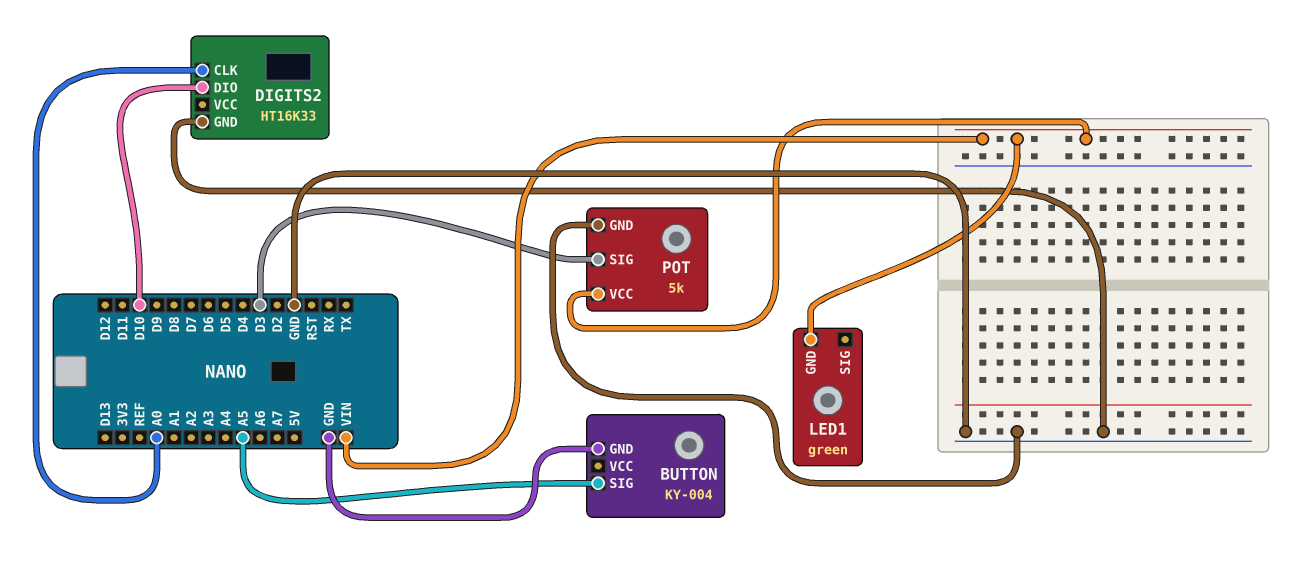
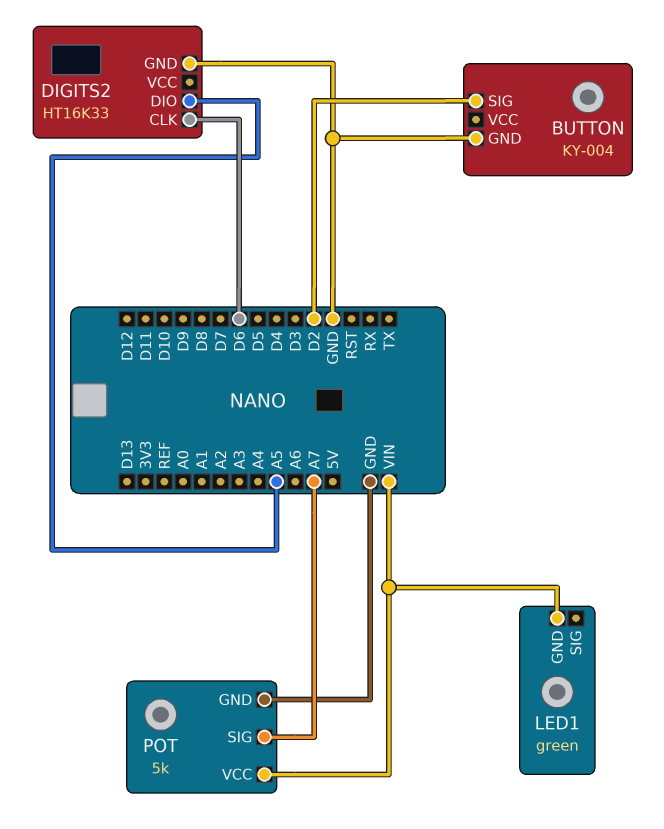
BUTTON pin SIG: A5 -> D2
DIGITS2 pin CLK: A0 -> D6
DIGITS2 pin DIO: D10 -> A5
POT pin SIG: D3 -> A7

